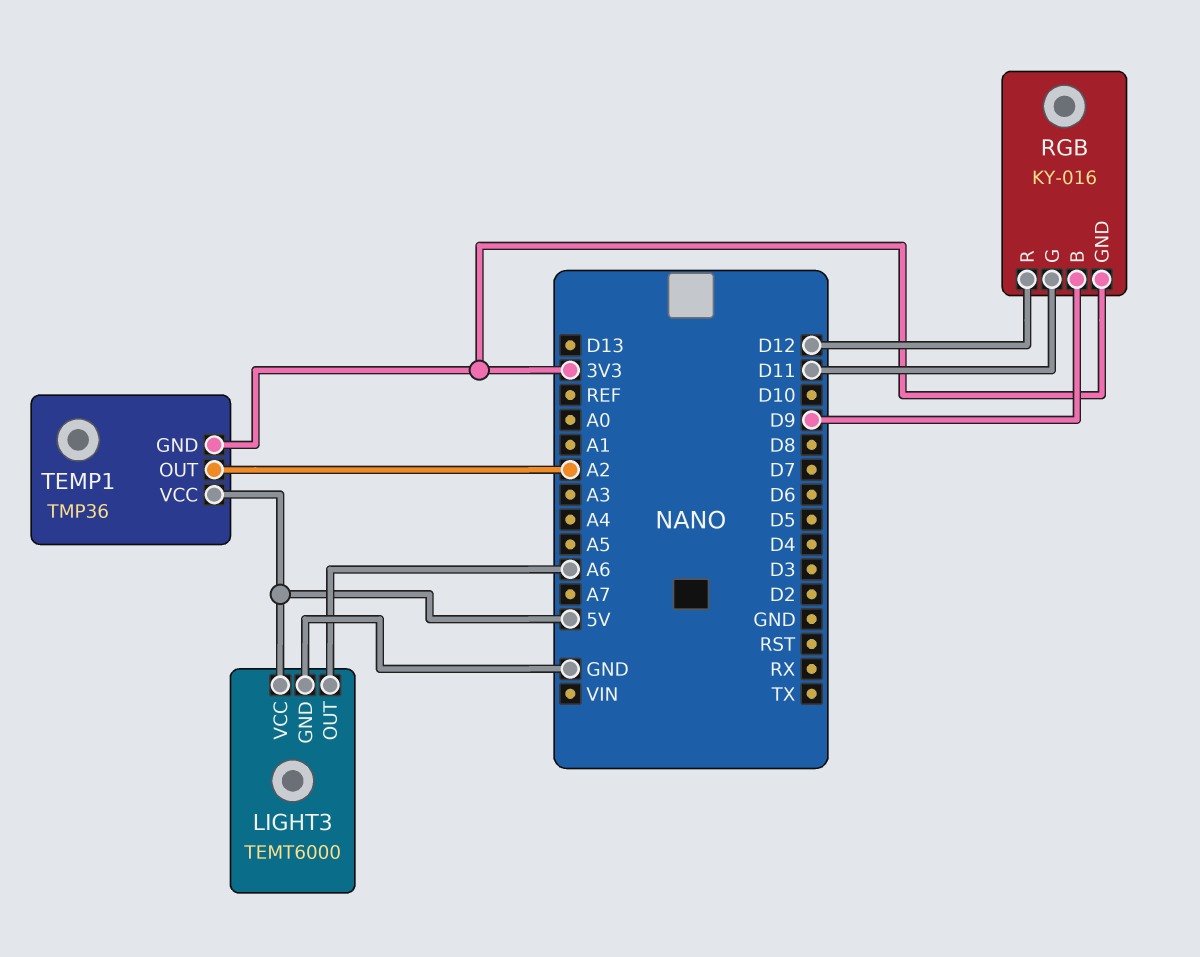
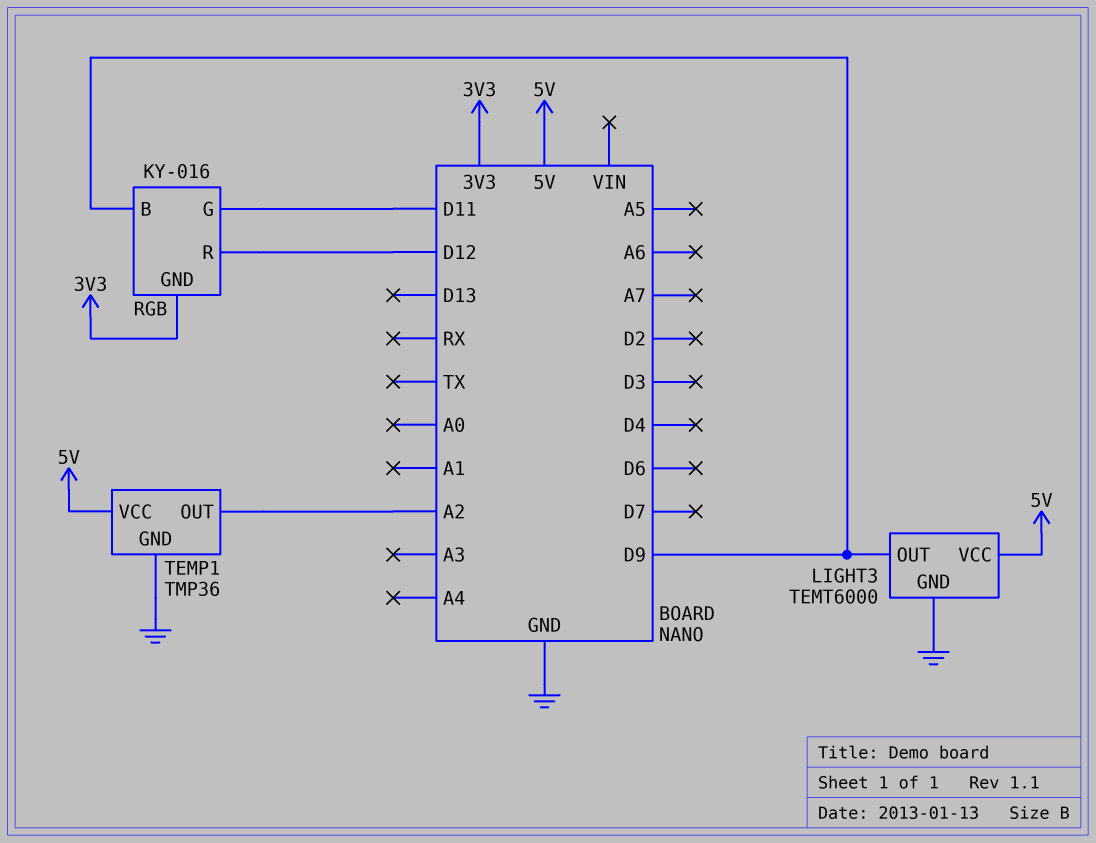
LIGHT3 pin OUT: A6 -> D9
TEMP1 pin GND: 3V3 -> GND

